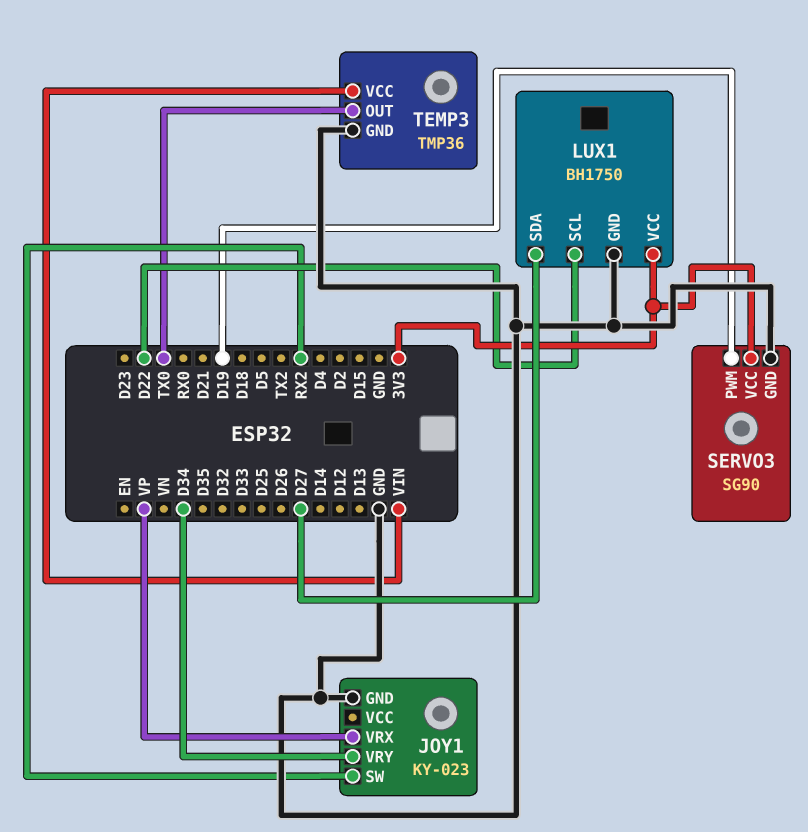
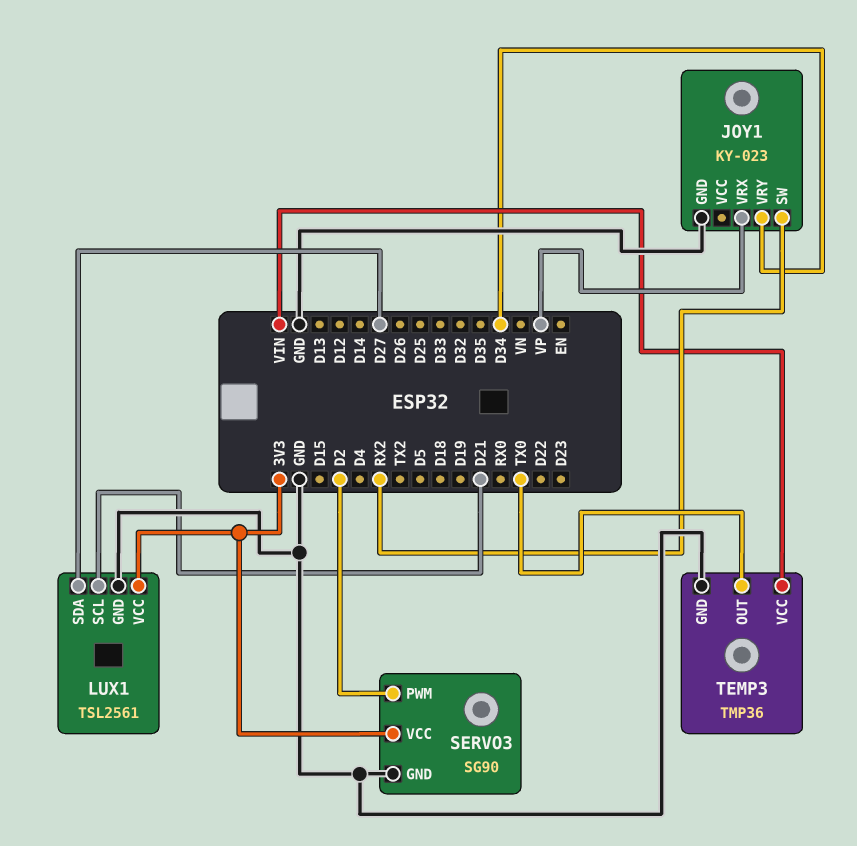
LUX1: BH1750 -> TSL2561
LUX1 pin SCL: D22 -> D21
SERVO3 pin PWM: D19 -> D2

